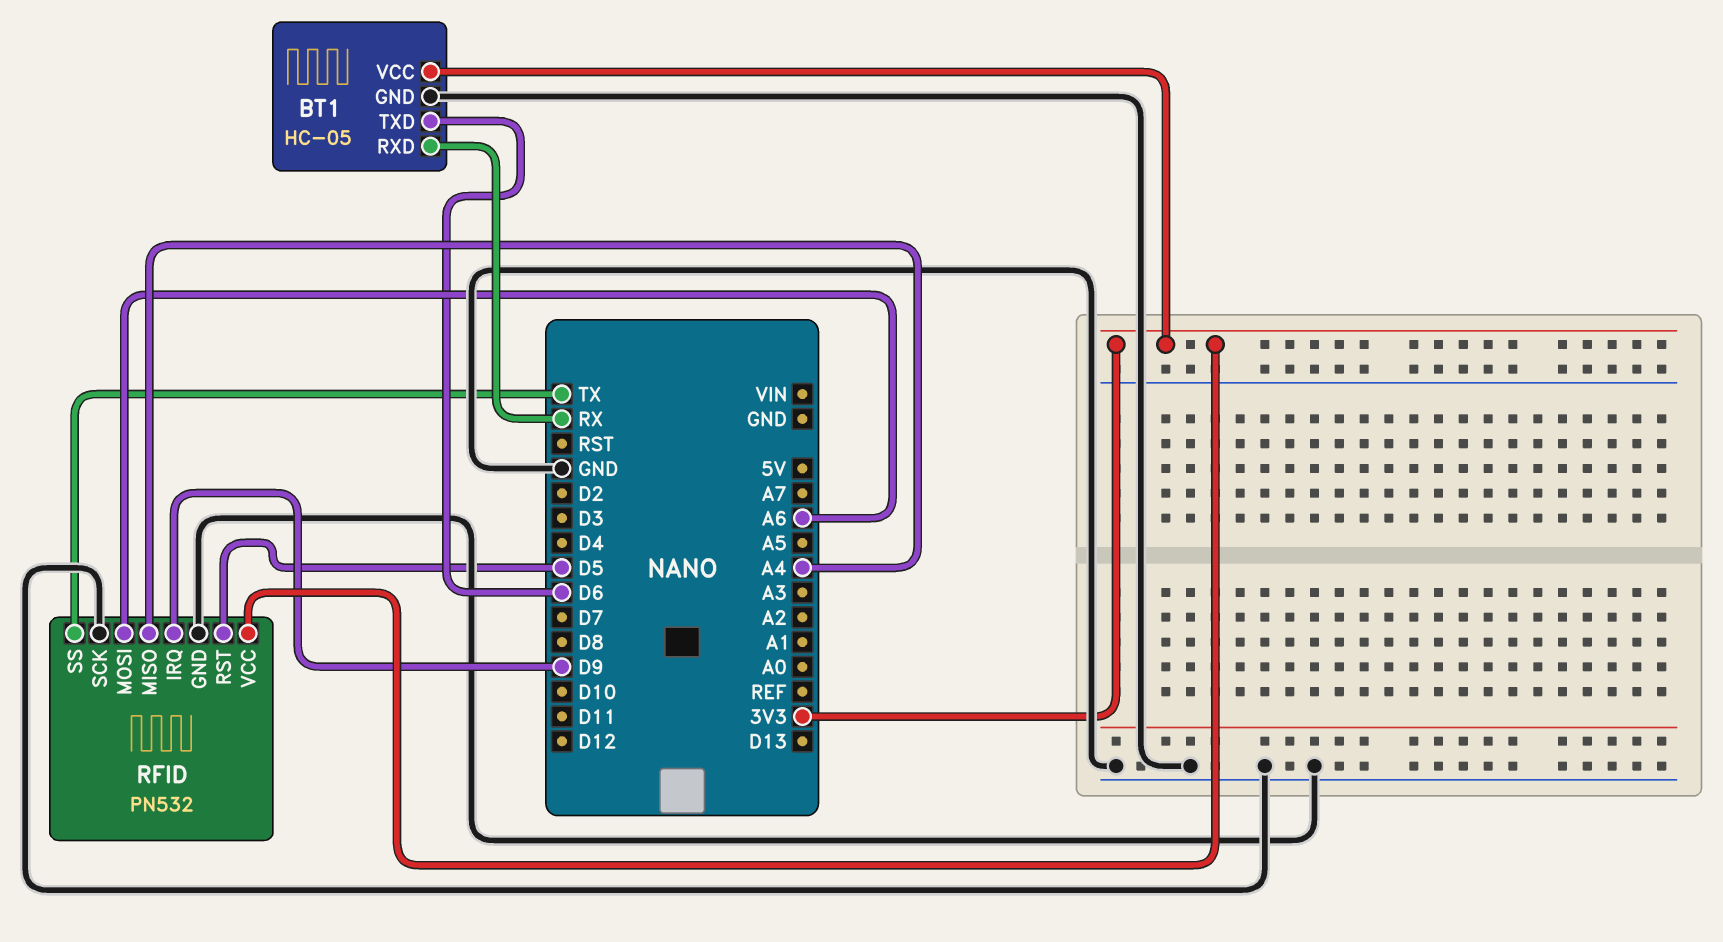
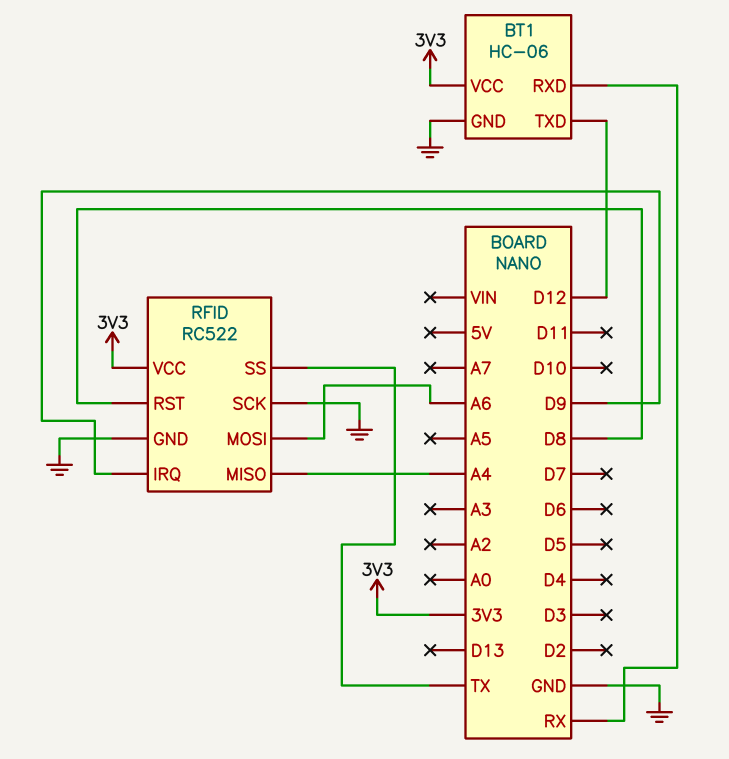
BT1: HC-05 -> HC-06
BT1 pin TXD: D6 -> D12
RFID: PN532 -> RC522
RFID pin RST: D5 -> D8

